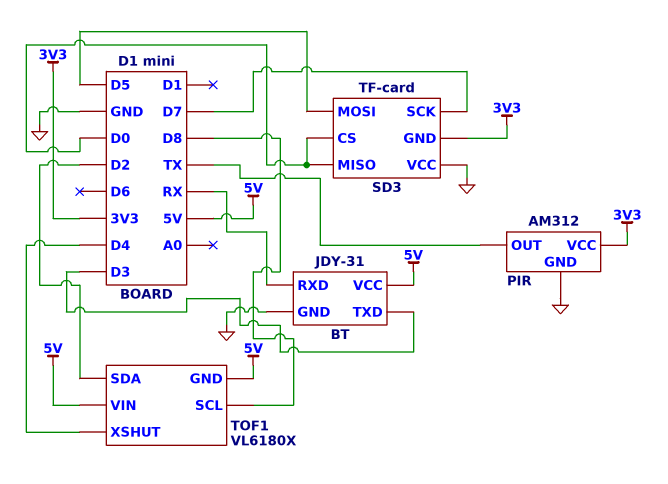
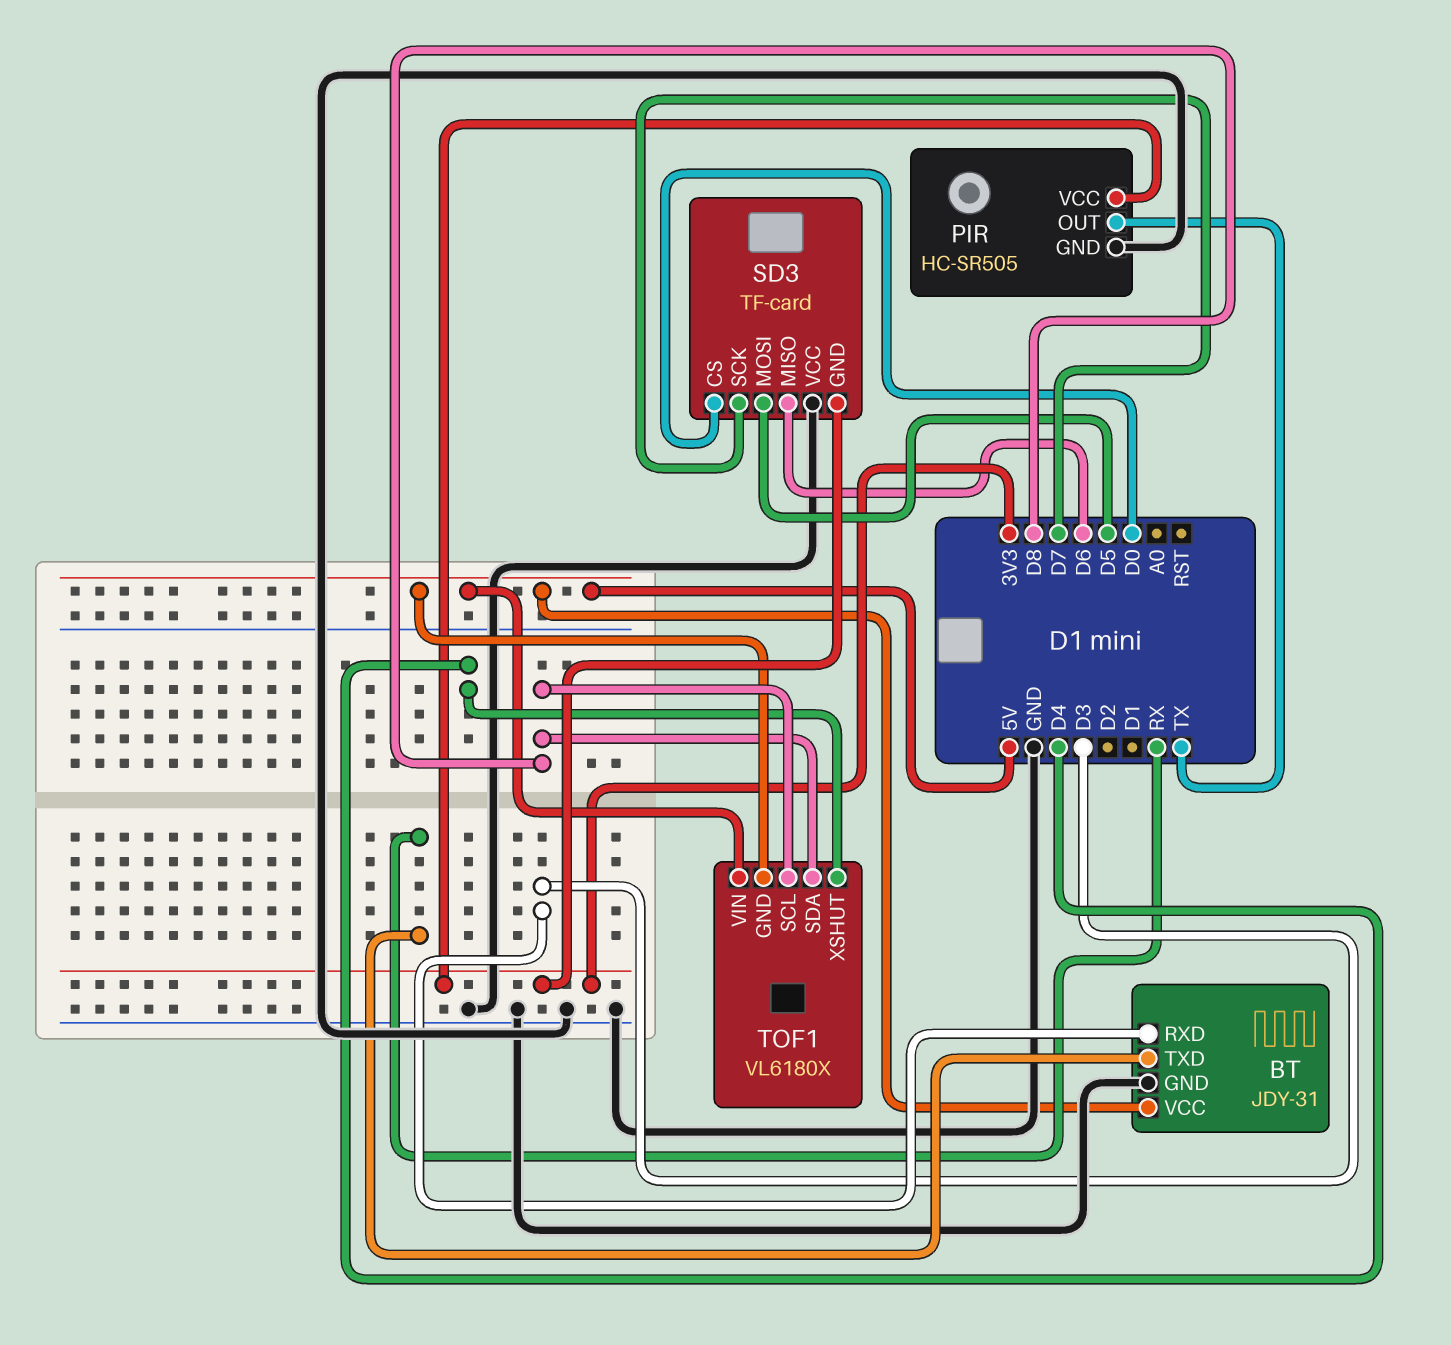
BT pin RXD: RX -> D3
BT pin TXD: D3 -> RX
PIR: AM312 -> HC-SR505
SD3 pin MISO: D0 -> D6
TOF1 pin SDA: D2 -> D8

